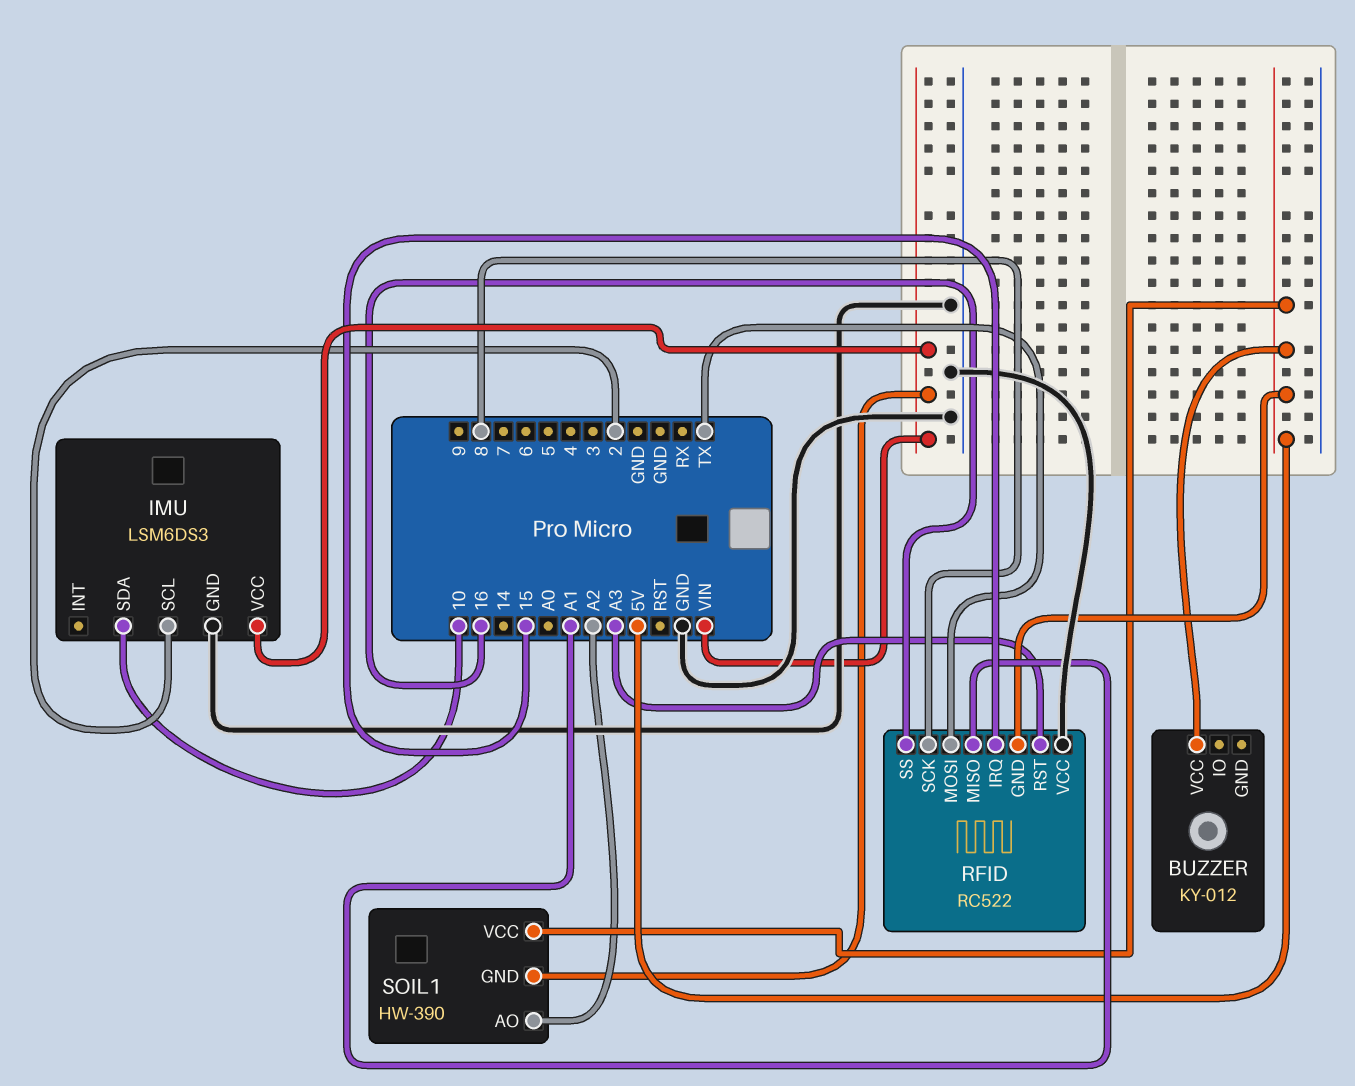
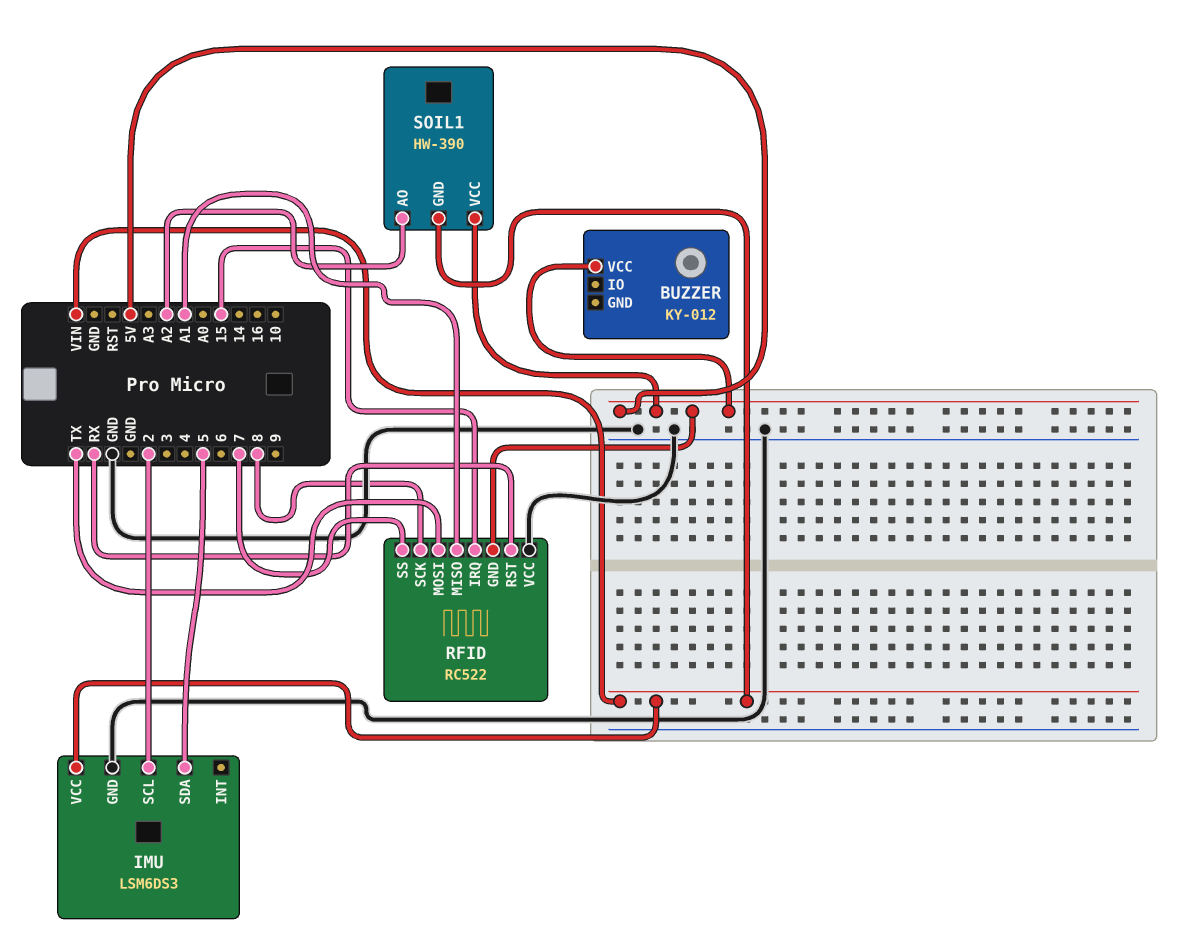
IMU pin SDA: 10 -> 5
RFID pin RST: A3 -> RX
RFID pin SS: 16 -> 7

